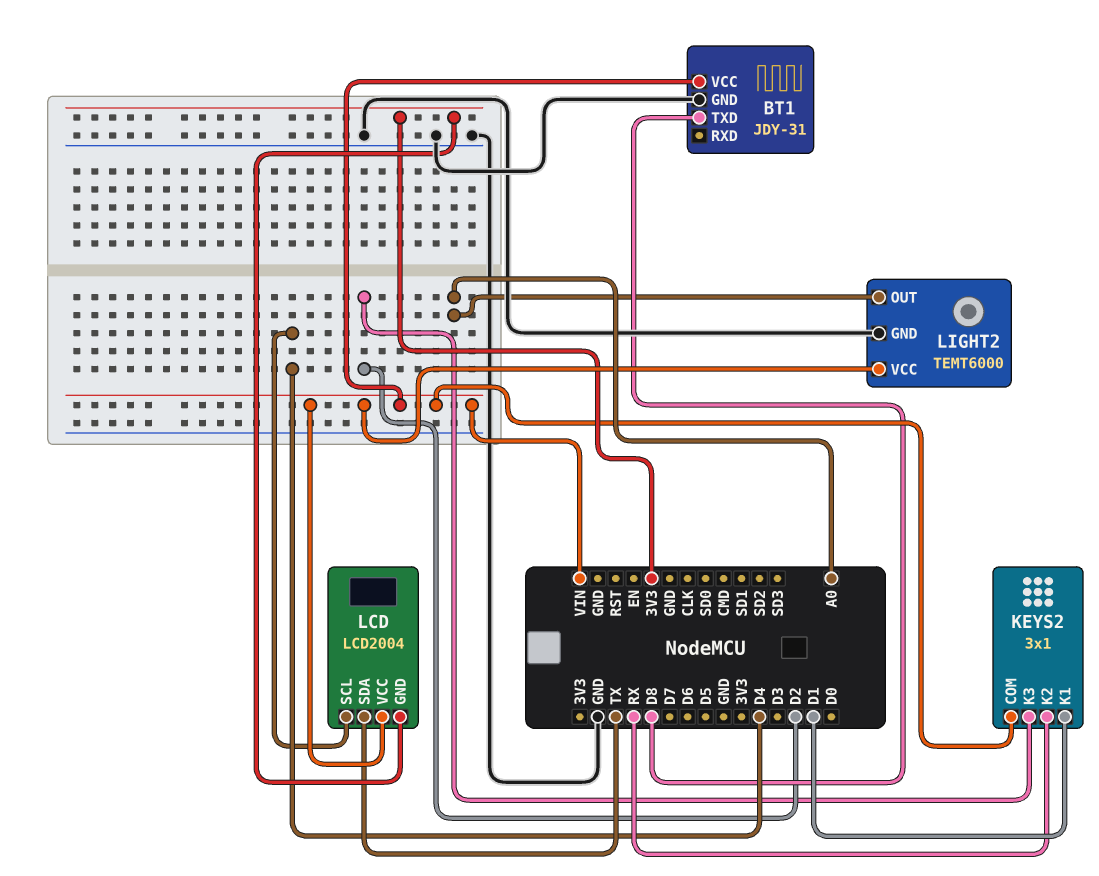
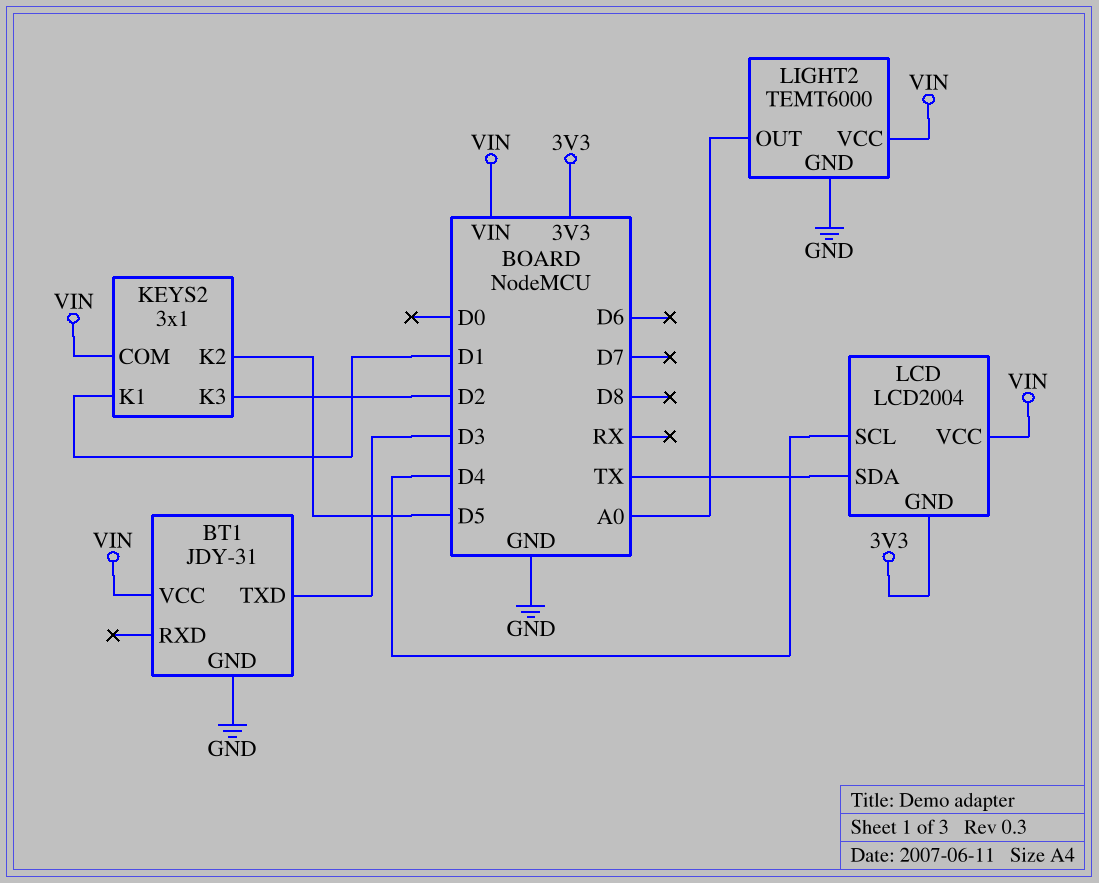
BT1 pin TXD: D8 -> D3
KEYS2 pin K2: RX -> D5

